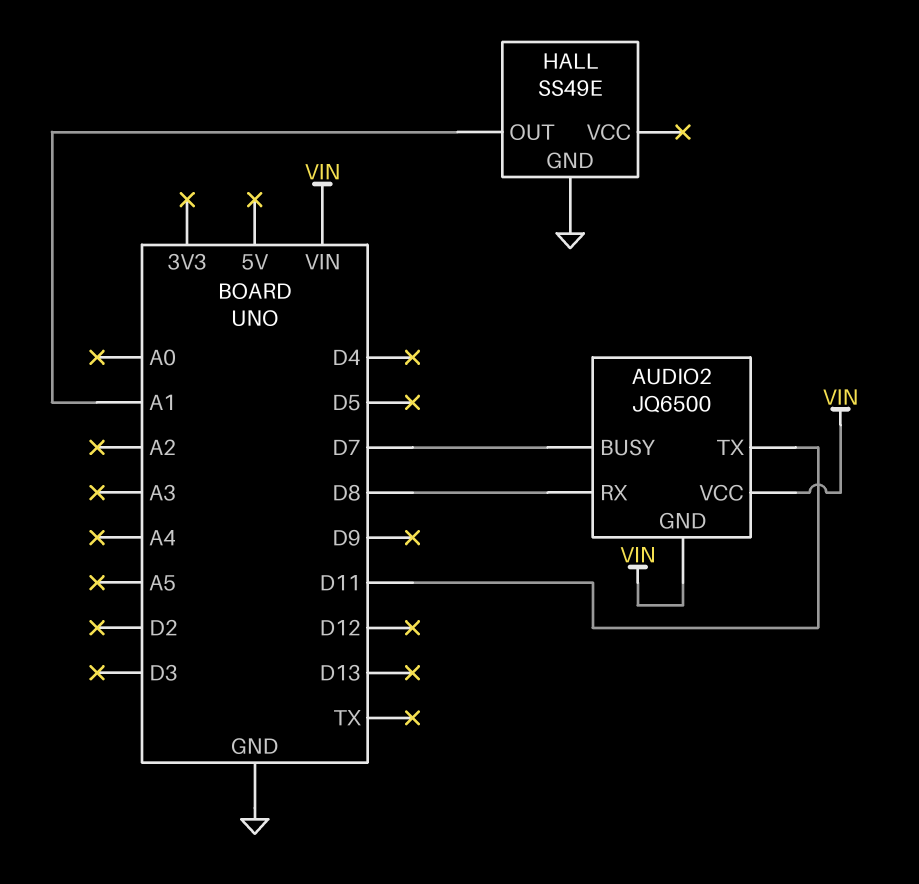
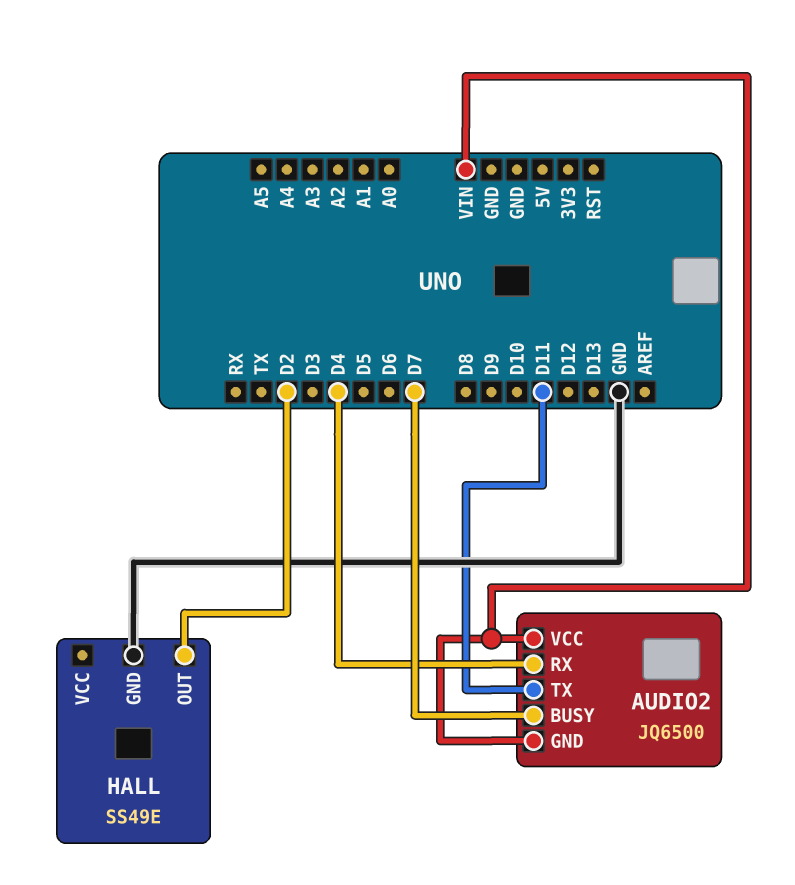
AUDIO2 pin RX: D8 -> D4
HALL pin OUT: A1 -> D2

